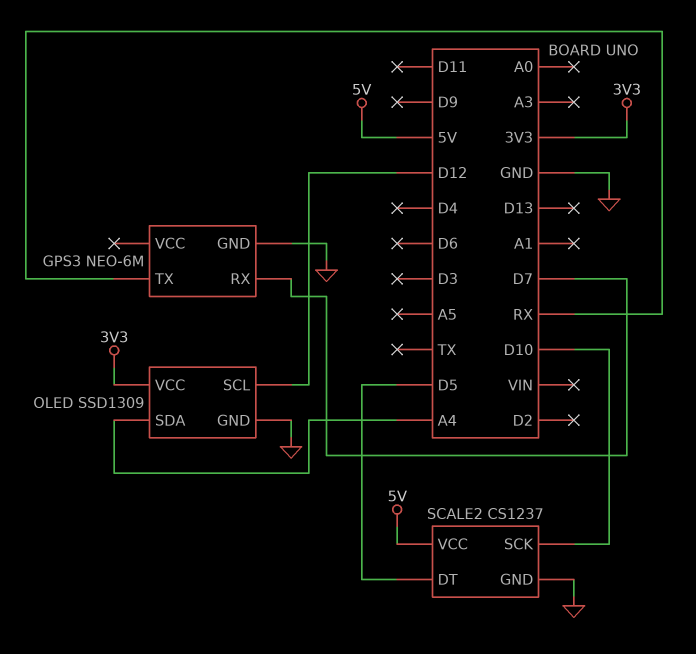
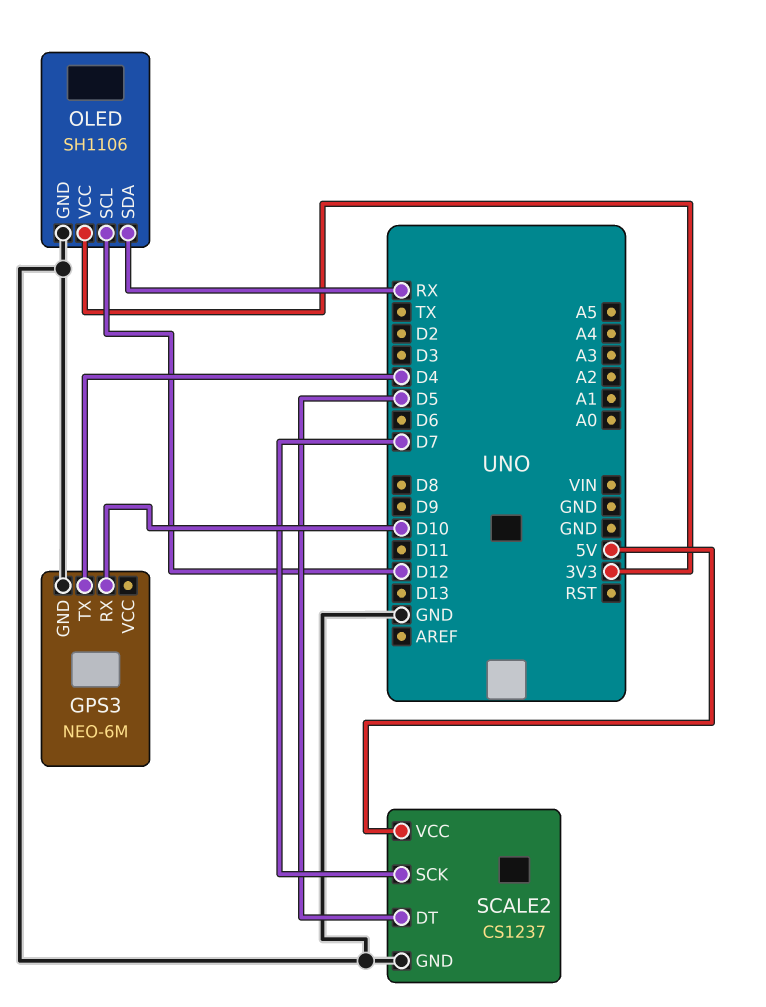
GPS3 pin RX: D7 -> D10
GPS3 pin TX: RX -> D4
OLED: SSD1309 -> SH1106
OLED pin SDA: A4 -> RX
SCALE2 pin SCK: D10 -> D7

